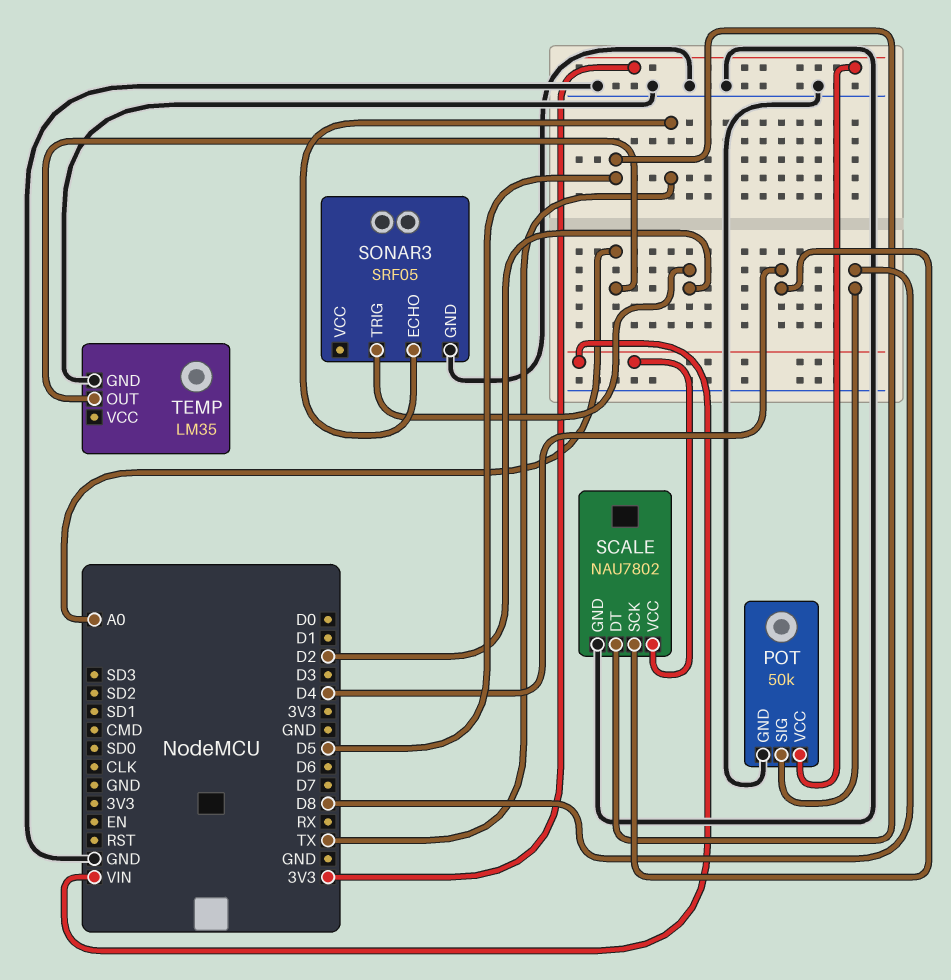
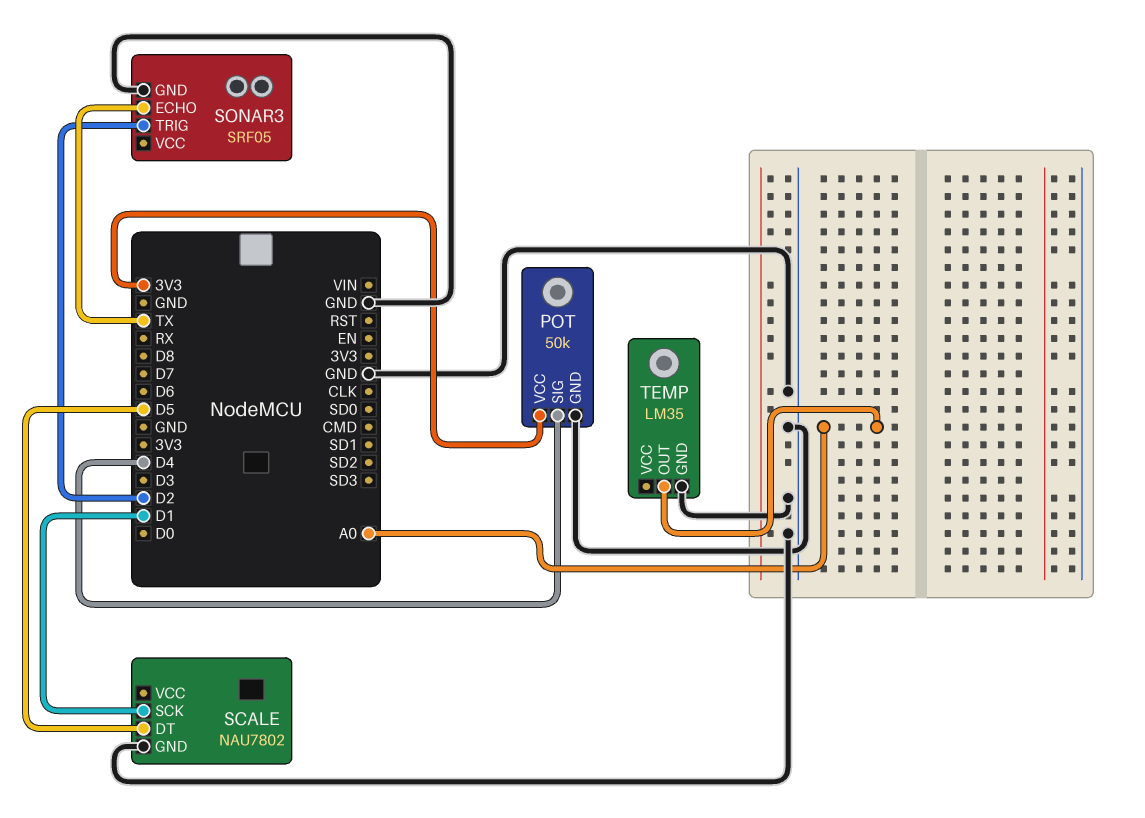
POT pin SIG: D8 -> D4
SCALE pin SCK: D4 -> D1
SCALE pin VCC: VIN -> none

